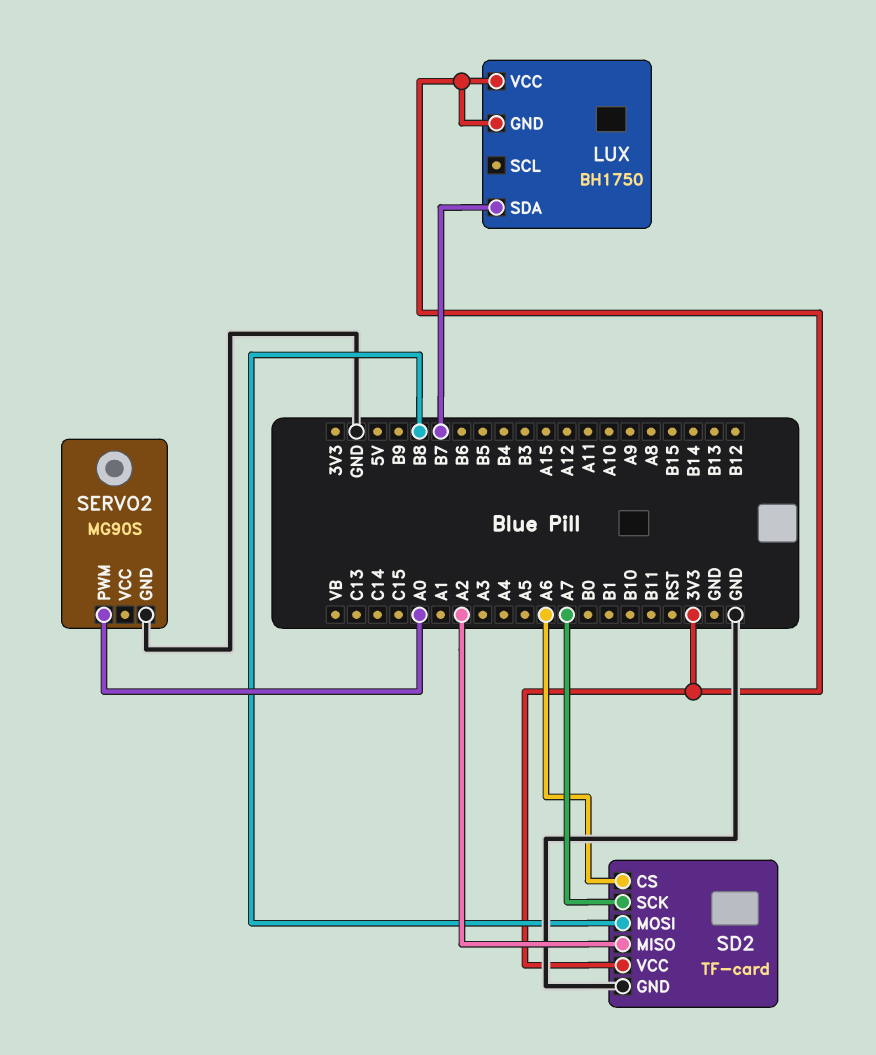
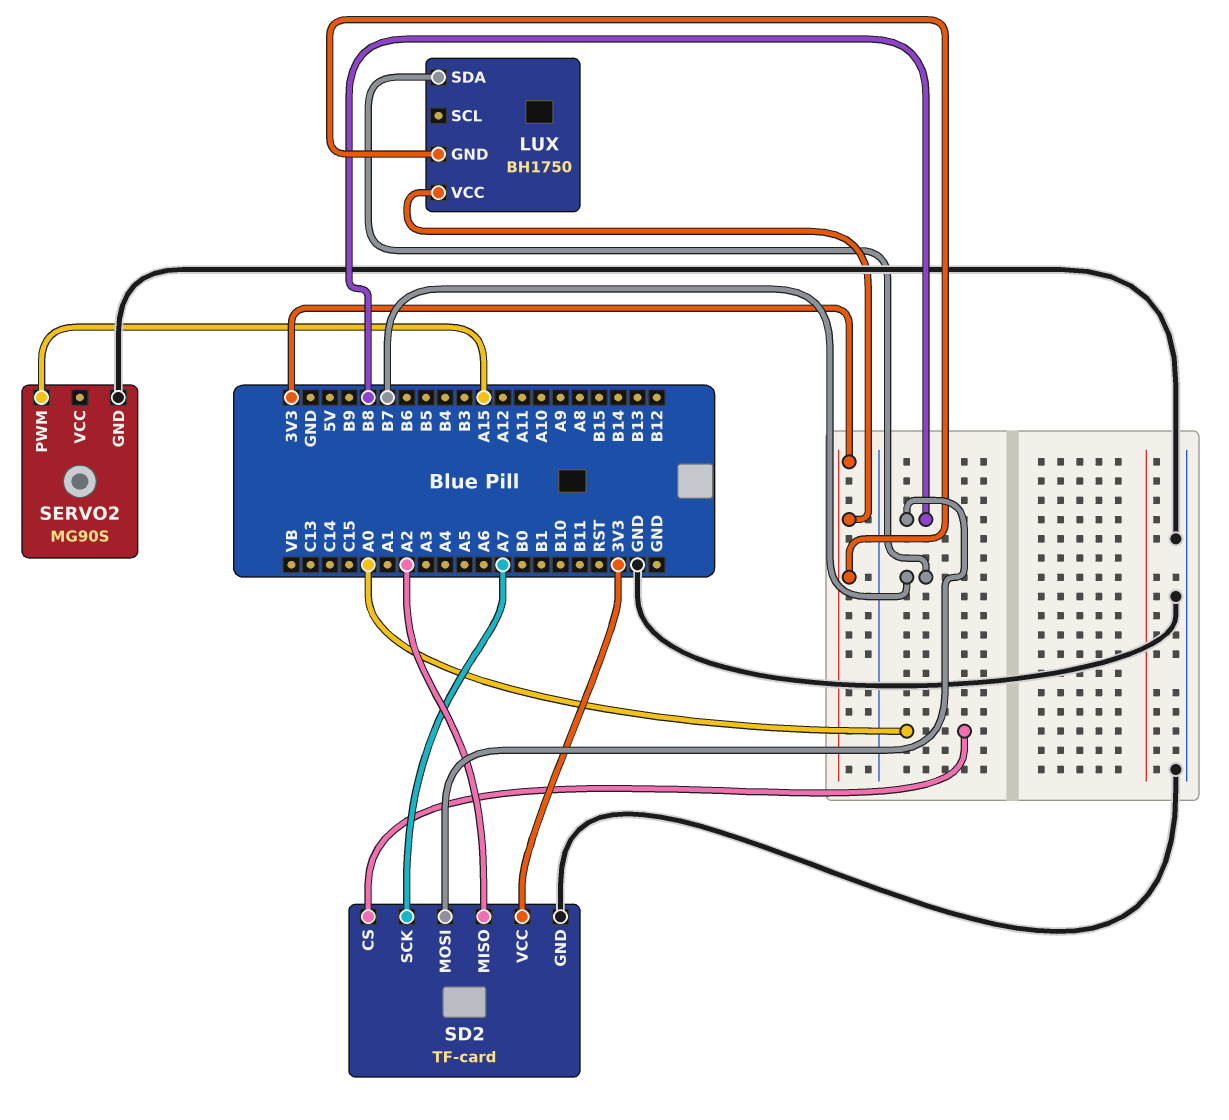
SD2 pin CS: A6 -> A0
SERVO2 pin PWM: A0 -> A15

